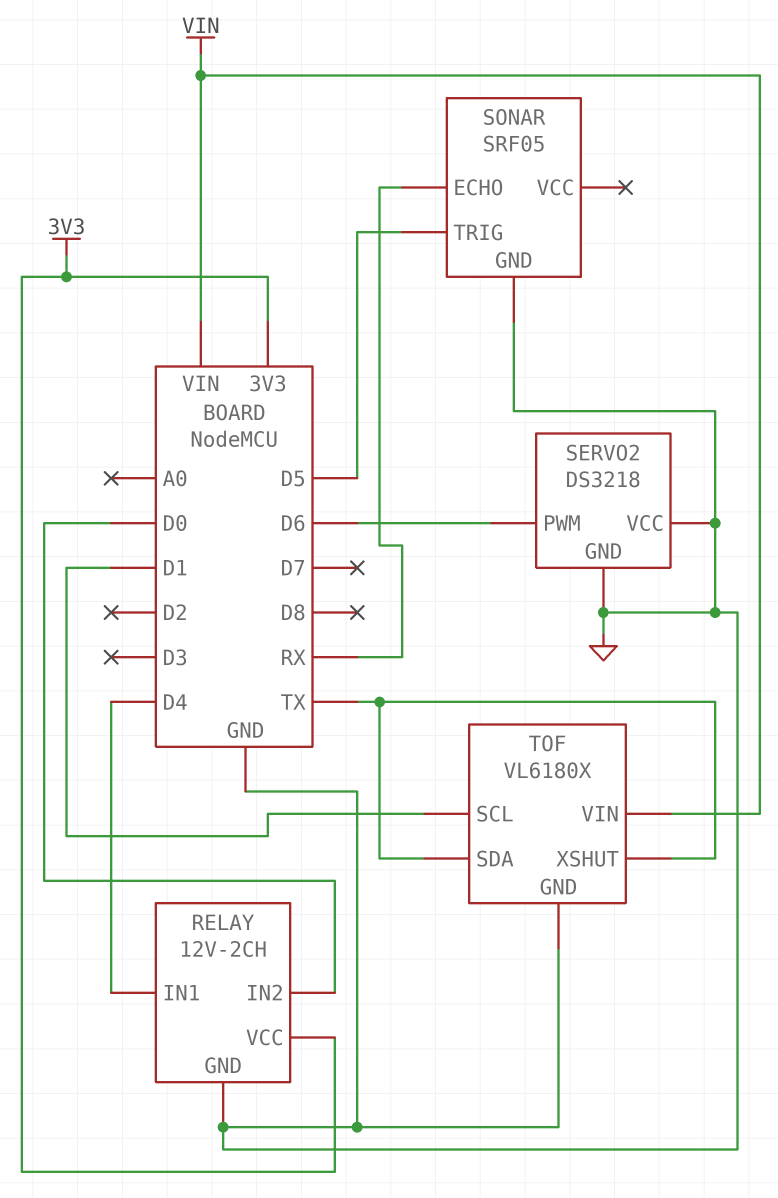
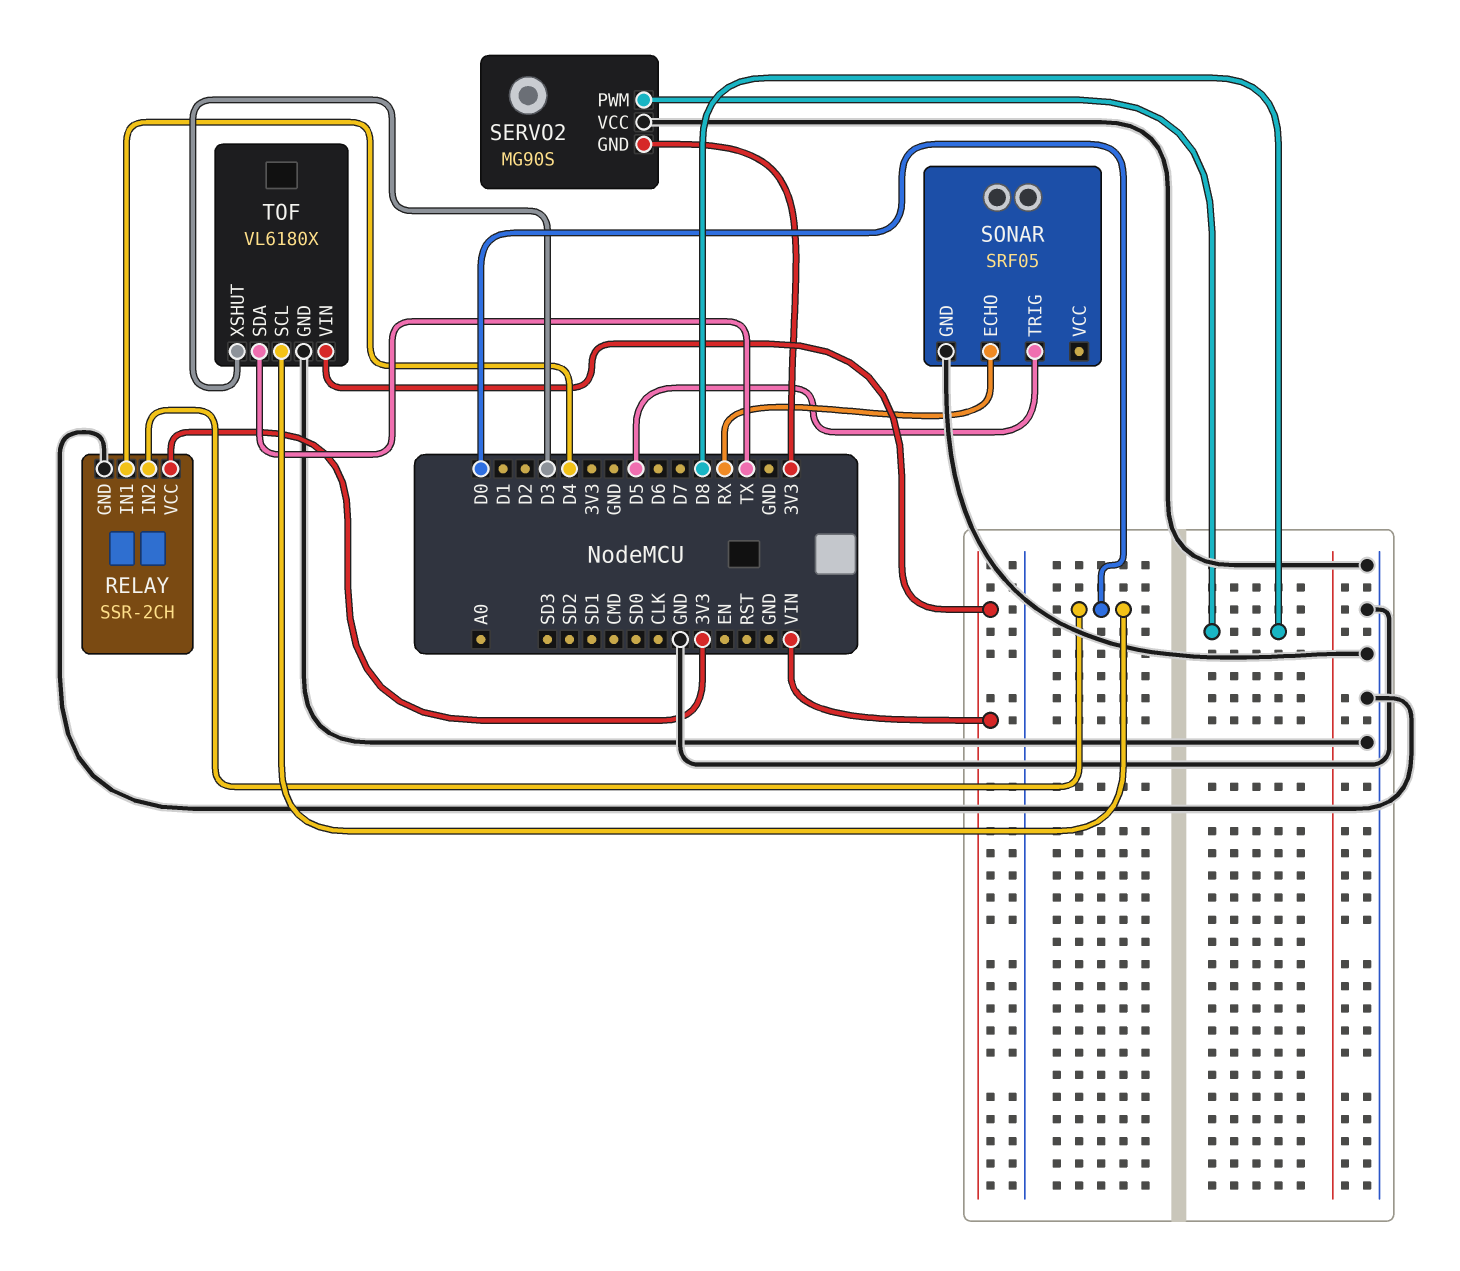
RELAY: 12V-2CH -> SSR-2CH
SERVO2: DS3218 -> MG90S
SERVO2 pin GND: GND -> 3V3
SERVO2 pin PWM: D6 -> D8
TOF pin SCL: D1 -> D0
TOF pin XSHUT: TX -> D3

